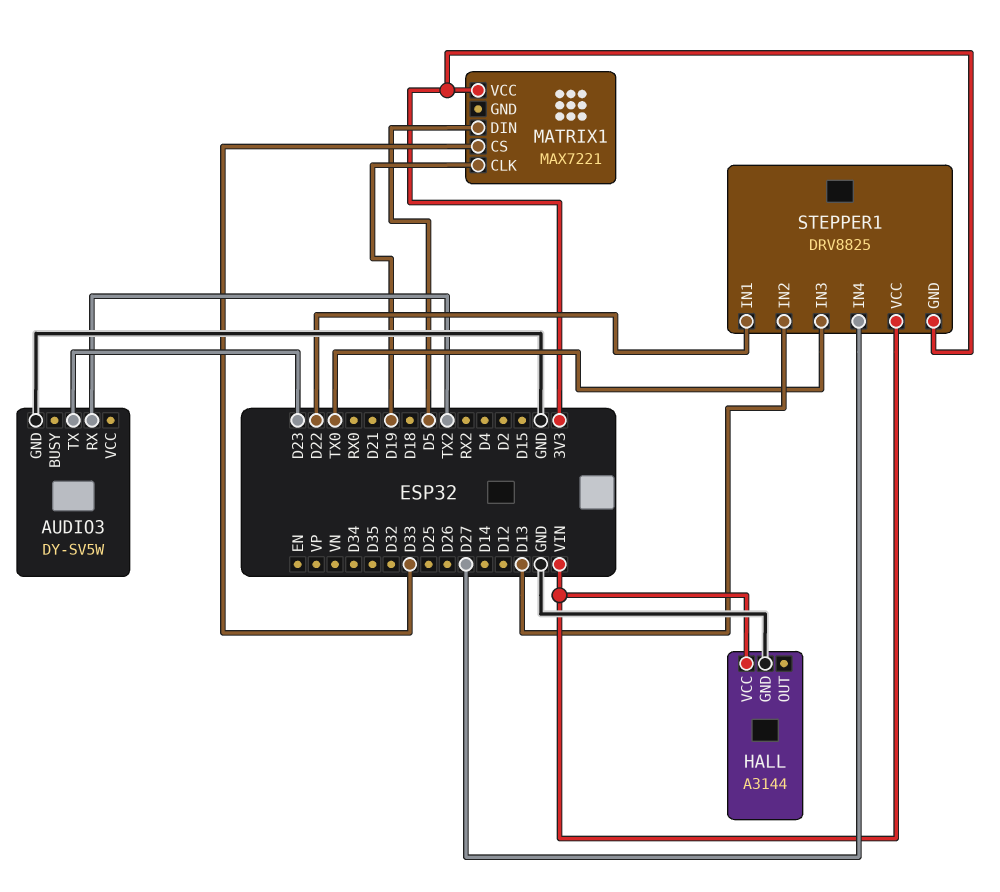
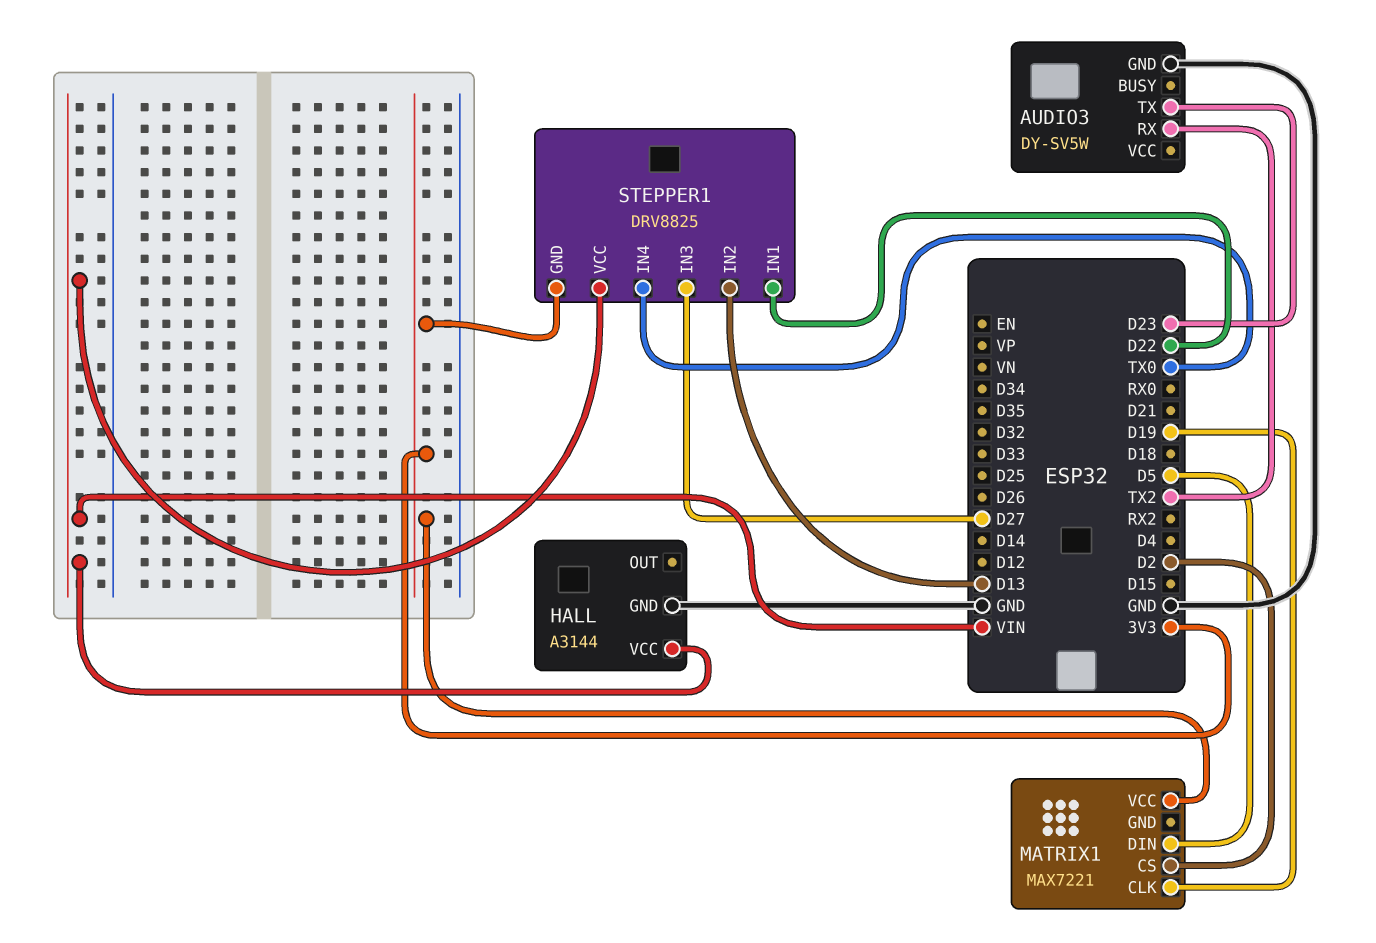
MATRIX1 pin CS: D33 -> D2
STEPPER1 pin IN3: TX0 -> D27
STEPPER1 pin IN4: D27 -> TX0

